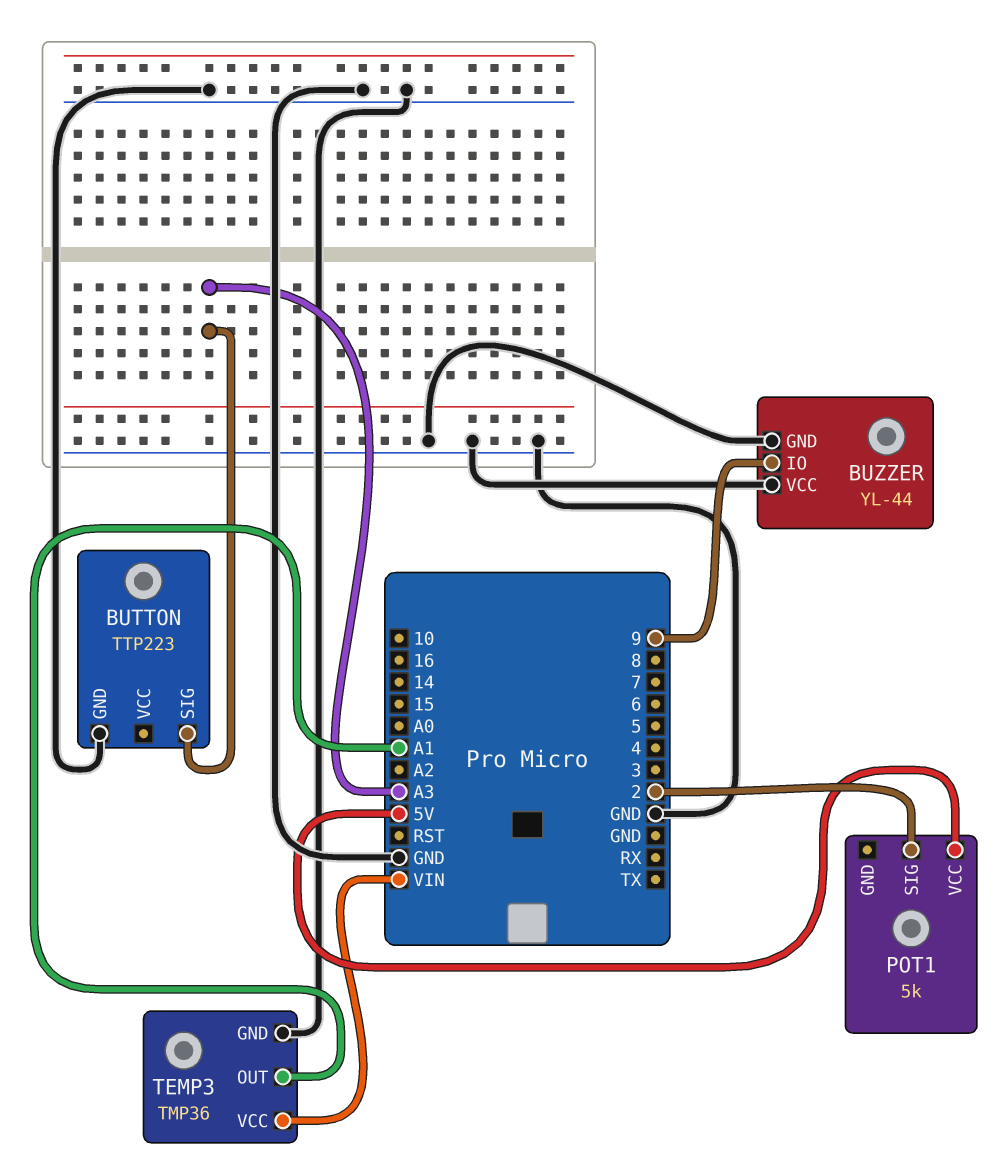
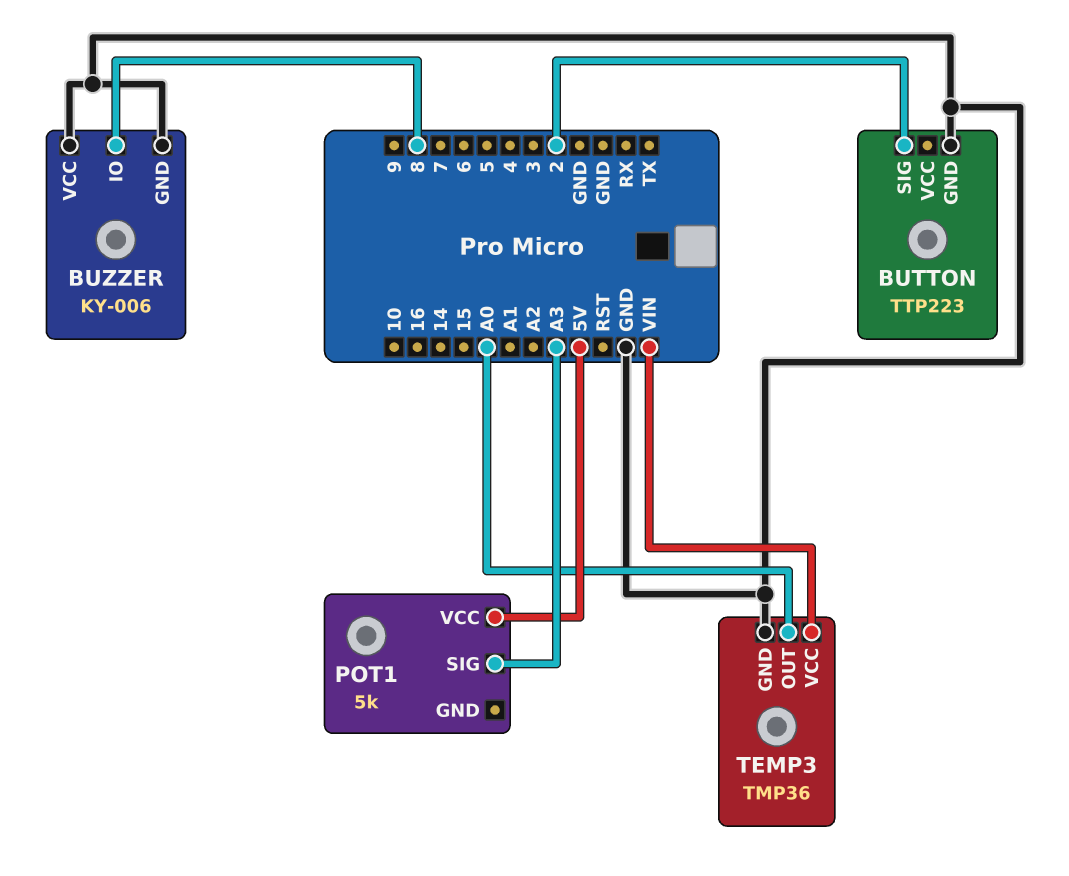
BUTTON pin SIG: A3 -> 2
BUZZER: YL-44 -> KY-006
BUZZER pin IO: 9 -> 8
POT1 pin SIG: 2 -> A3
TEMP3 pin OUT: A1 -> A0

